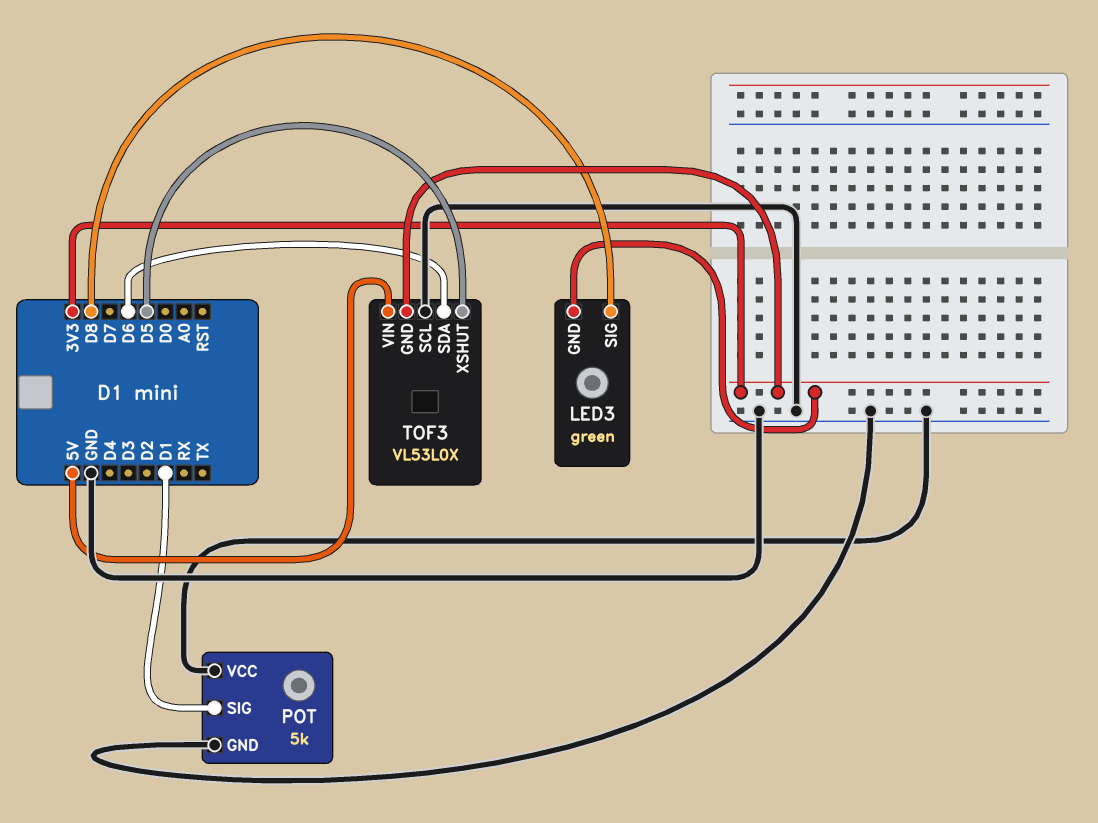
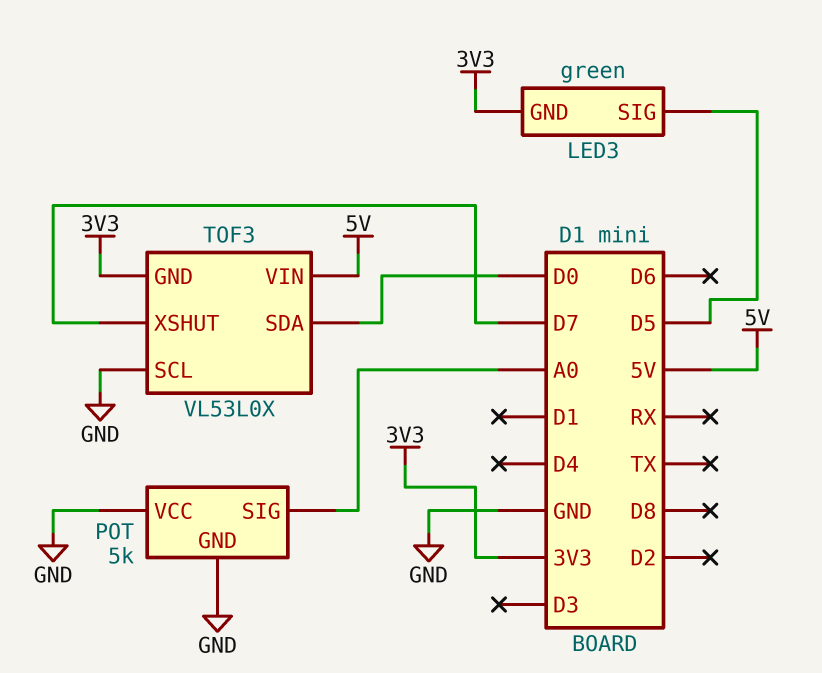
LED3 pin SIG: D8 -> D5
POT pin SIG: D1 -> A0
TOF3 pin SDA: D6 -> D0
TOF3 pin XSHUT: D5 -> D7

